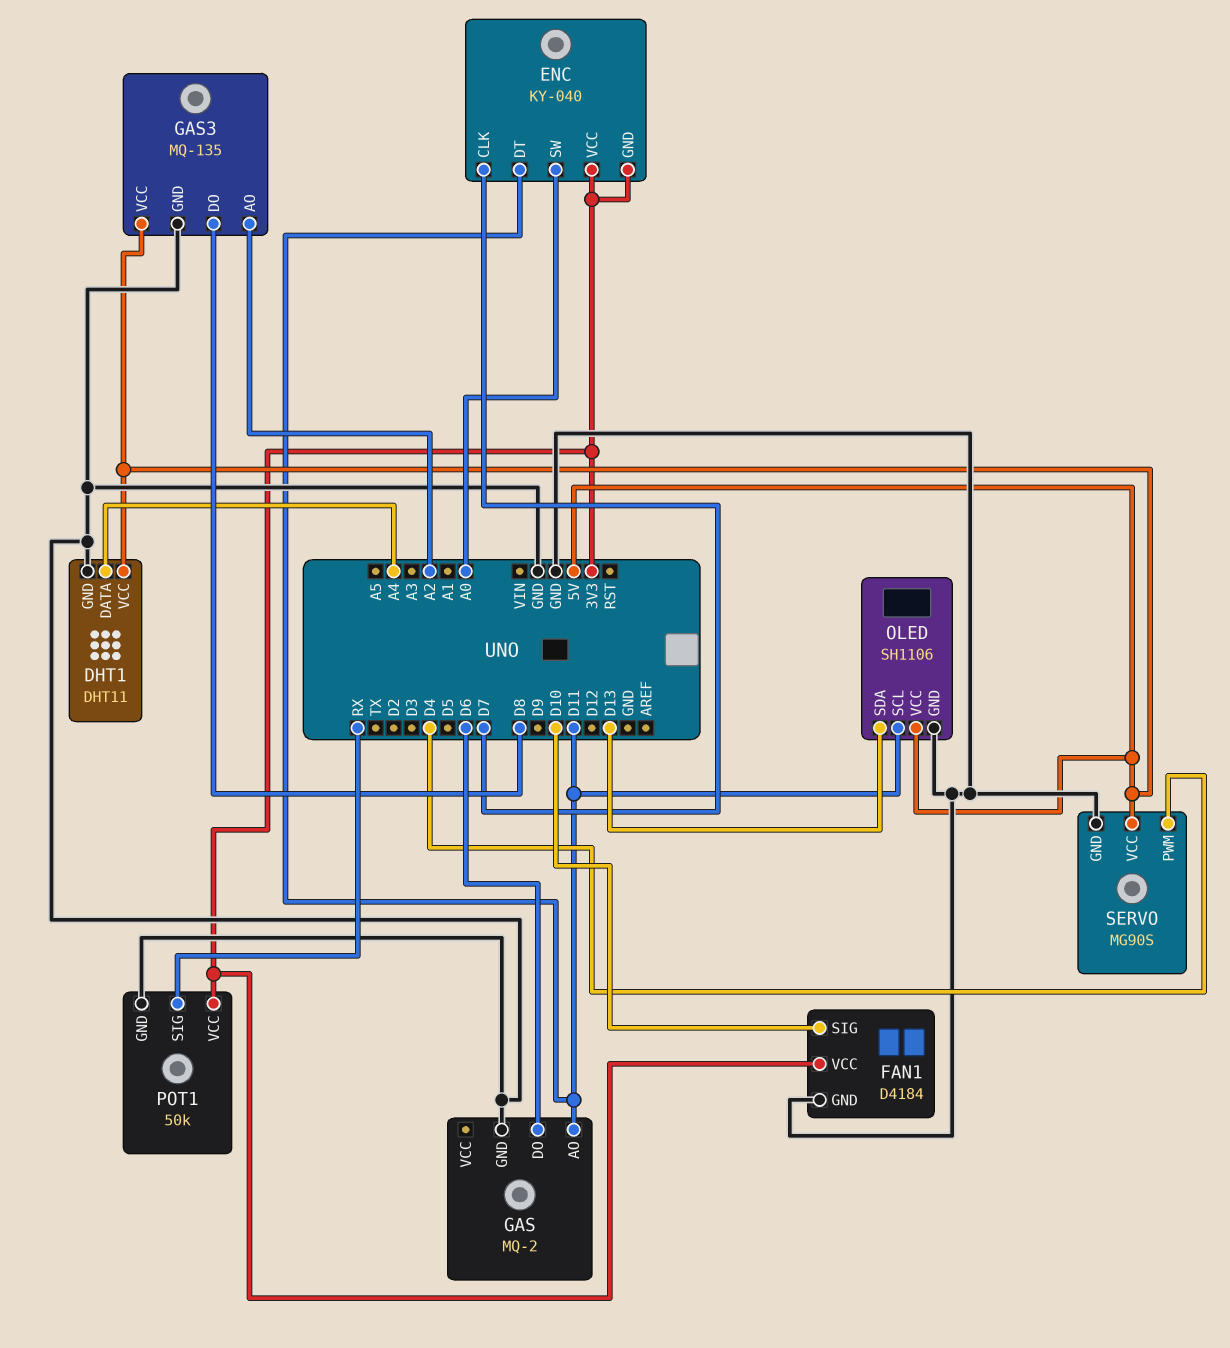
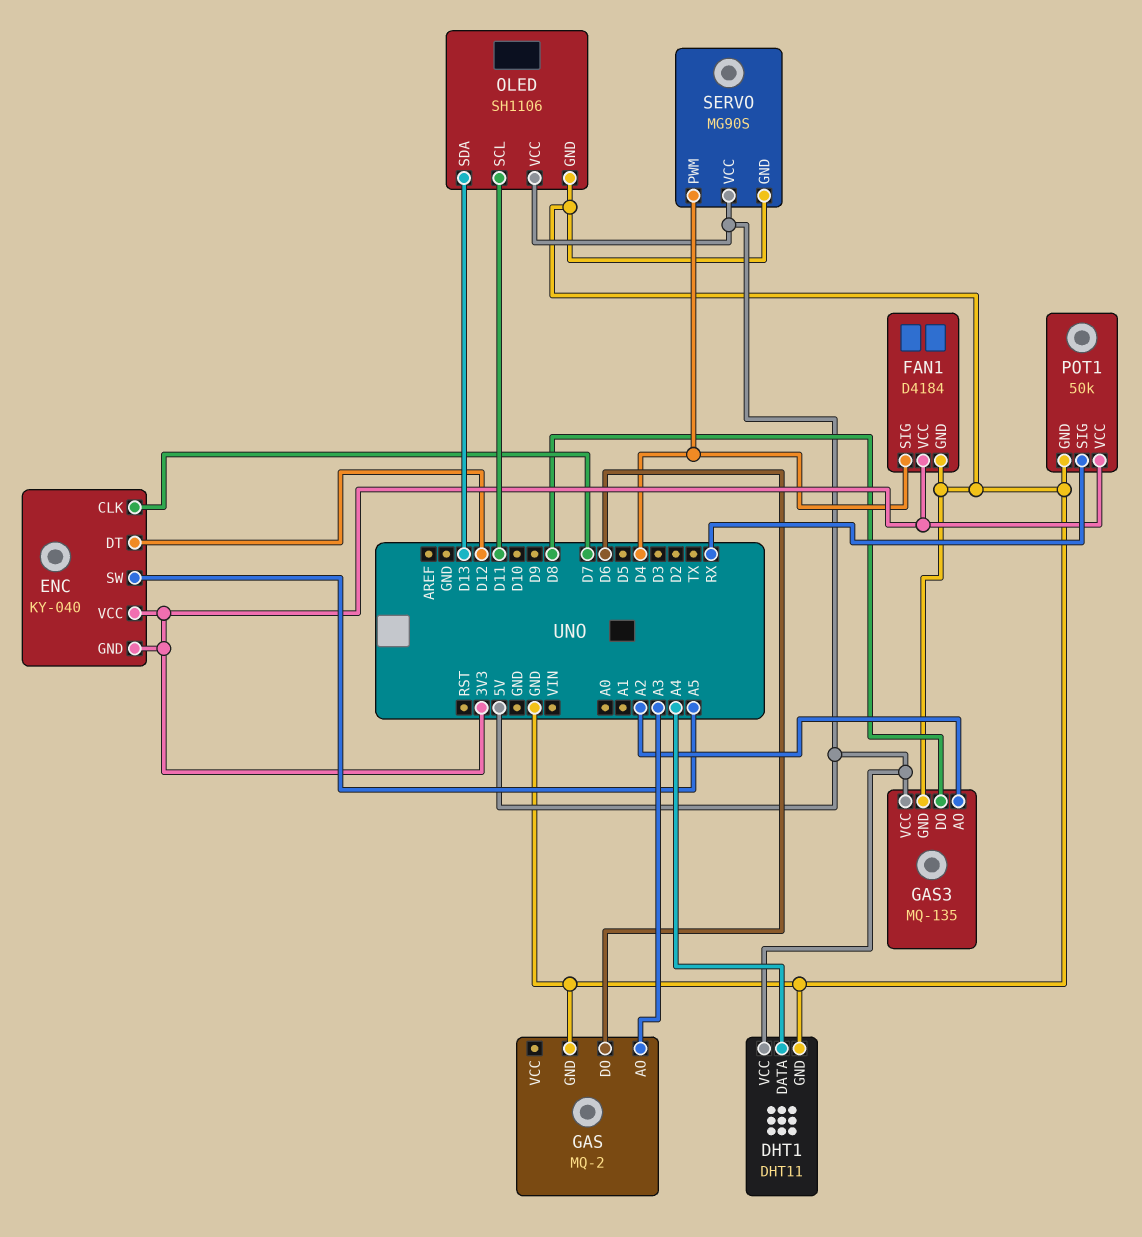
ENC pin DT: D11 -> D12
ENC pin SW: A0 -> A5
FAN1 pin SIG: D10 -> D4
GAS pin AO: D11 -> A3

